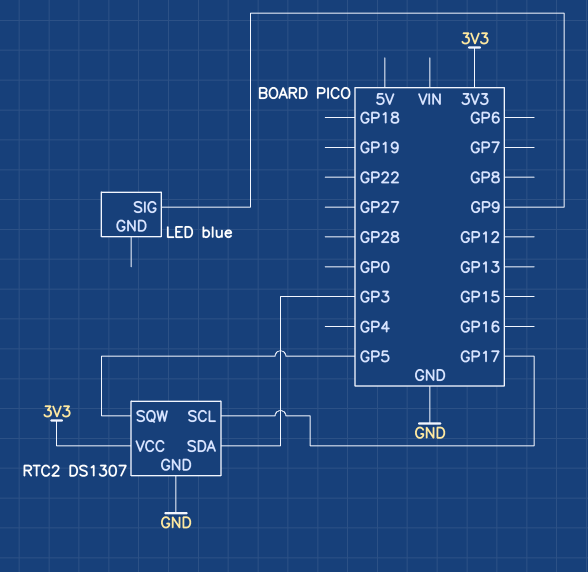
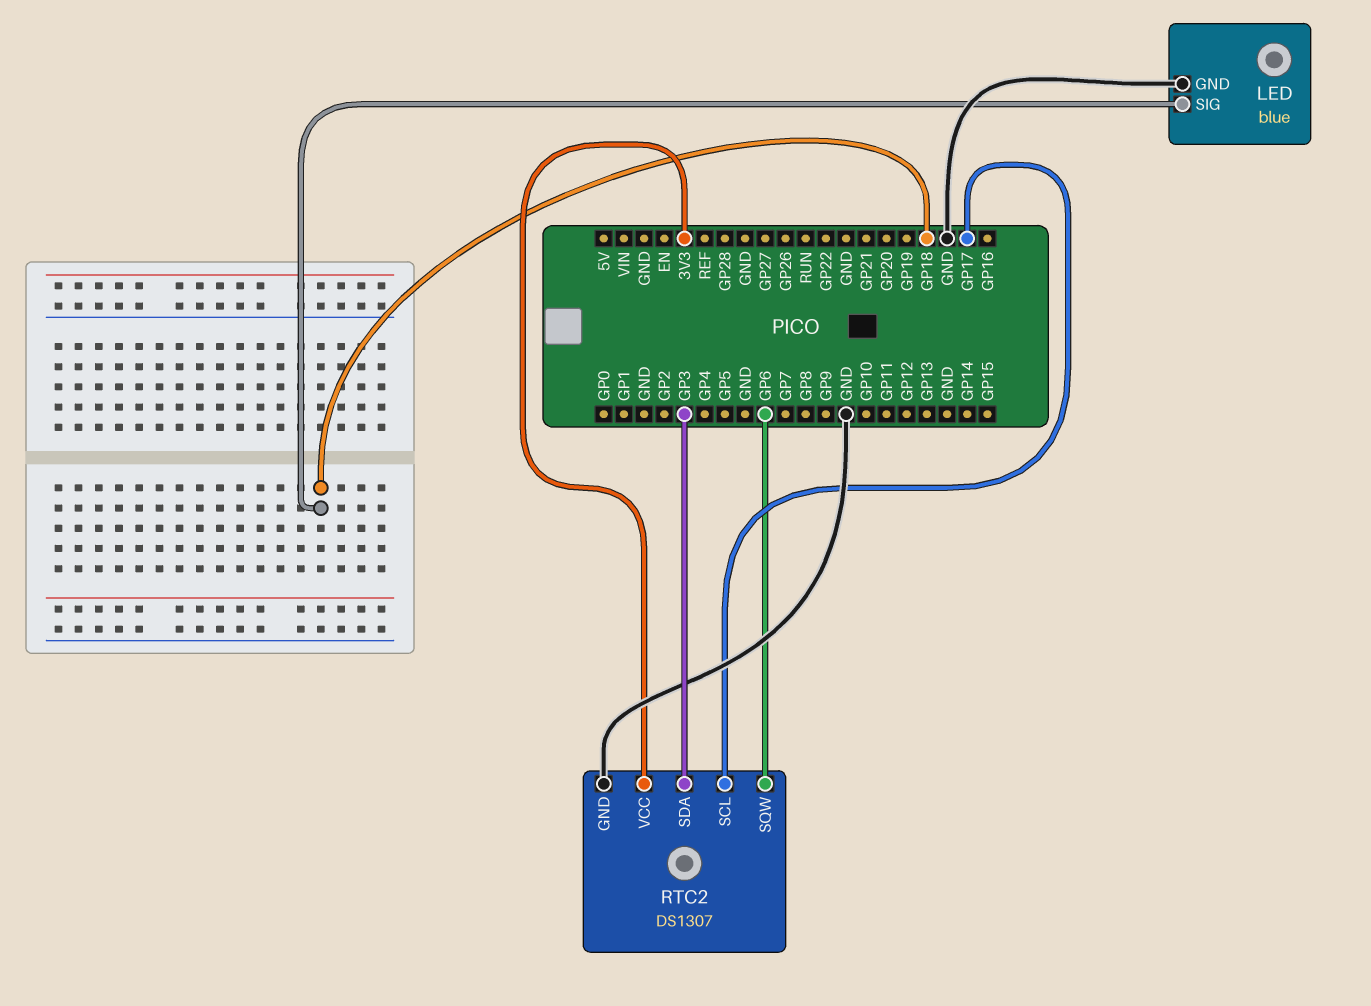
LED pin GND: none -> GND
LED pin SIG: GP9 -> GP18
RTC2 pin SQW: GP5 -> GP6

